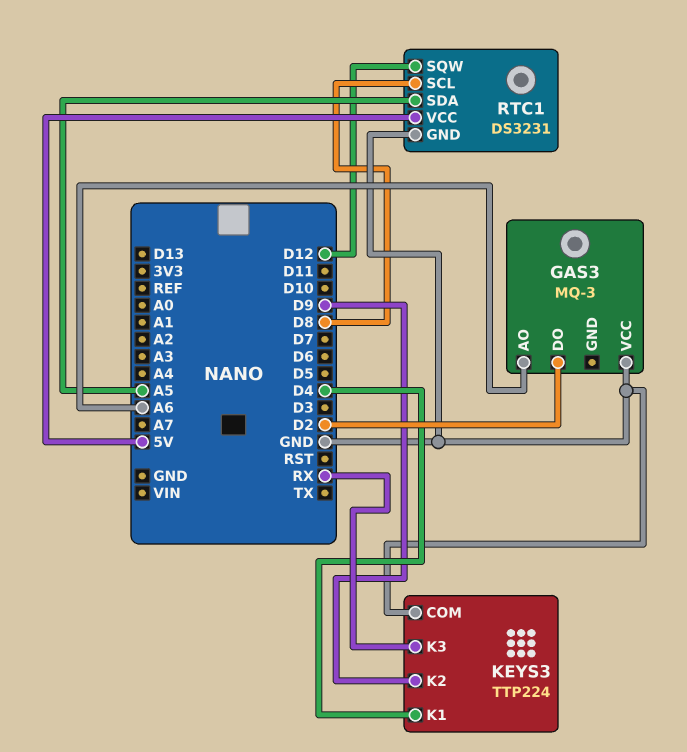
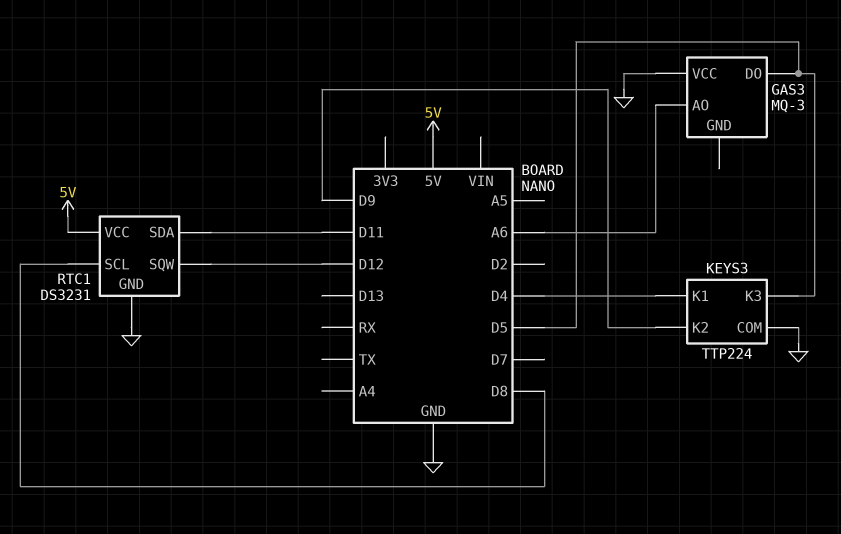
GAS3 pin DO: D2 -> D5
KEYS3 pin K3: RX -> D5
RTC1 pin SDA: A5 -> D11

